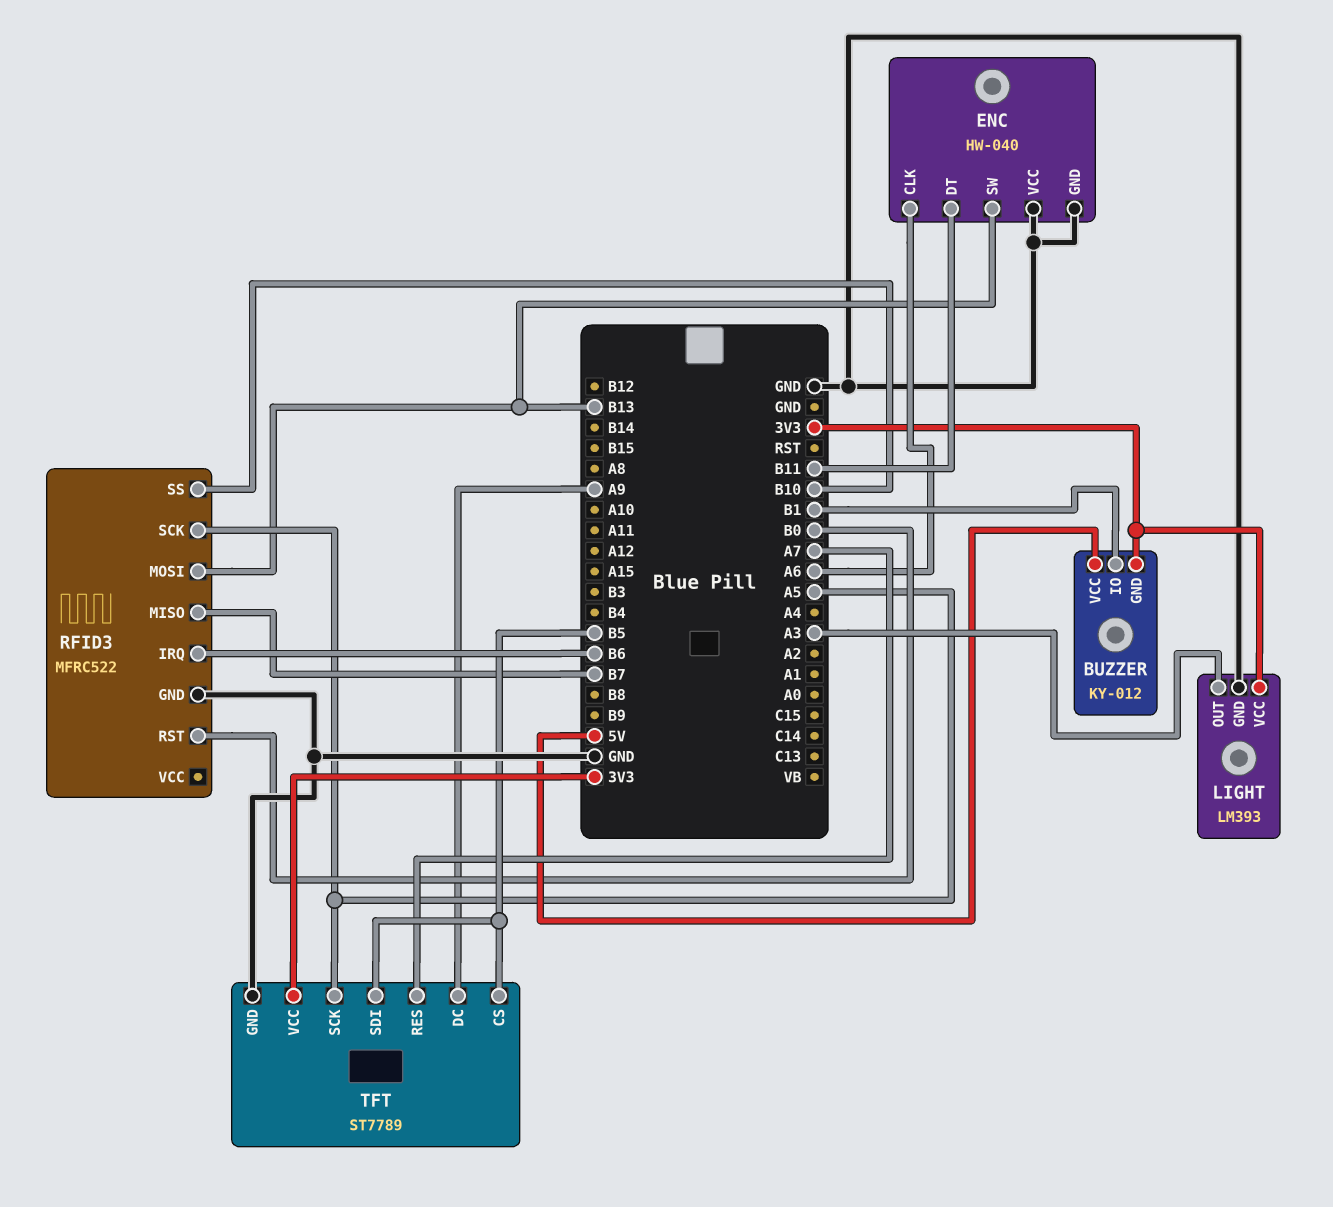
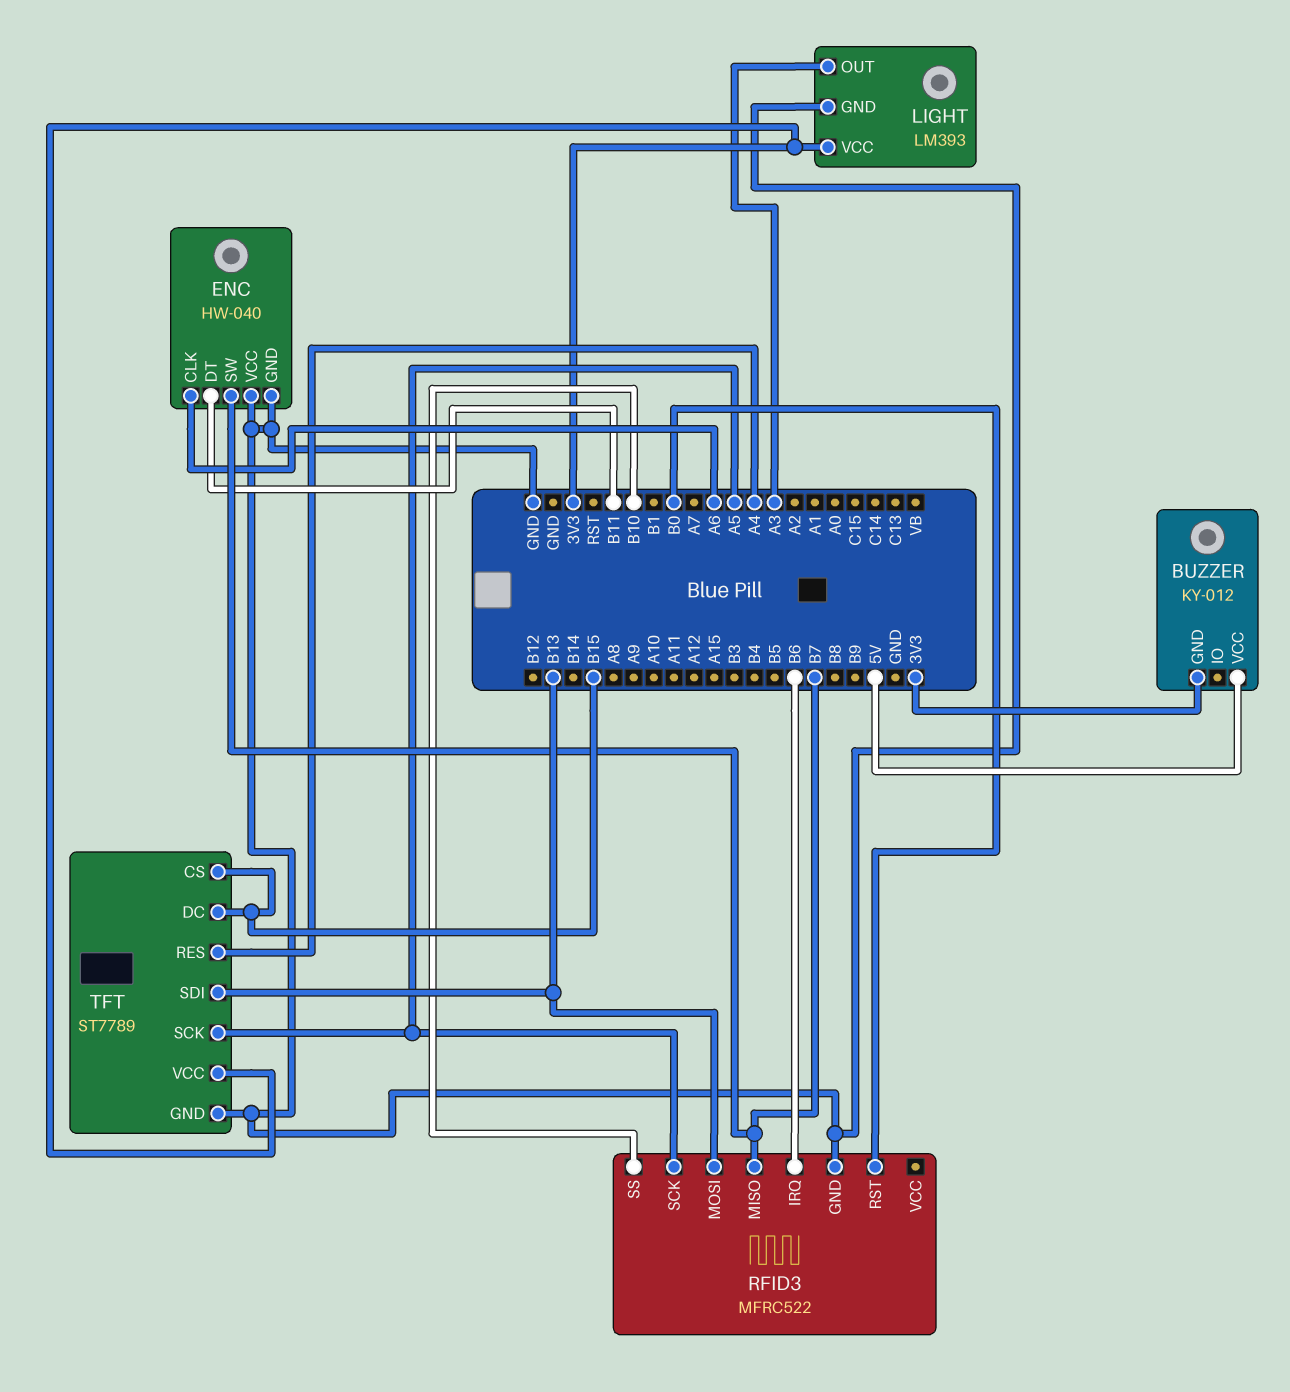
BUZZER pin IO: B1 -> none
ENC pin SW: B13 -> B7
TFT pin CS: B5 -> B15
TFT pin DC: A9 -> B15
TFT pin RES: A7 -> A4
TFT pin SDI: B5 -> B13

